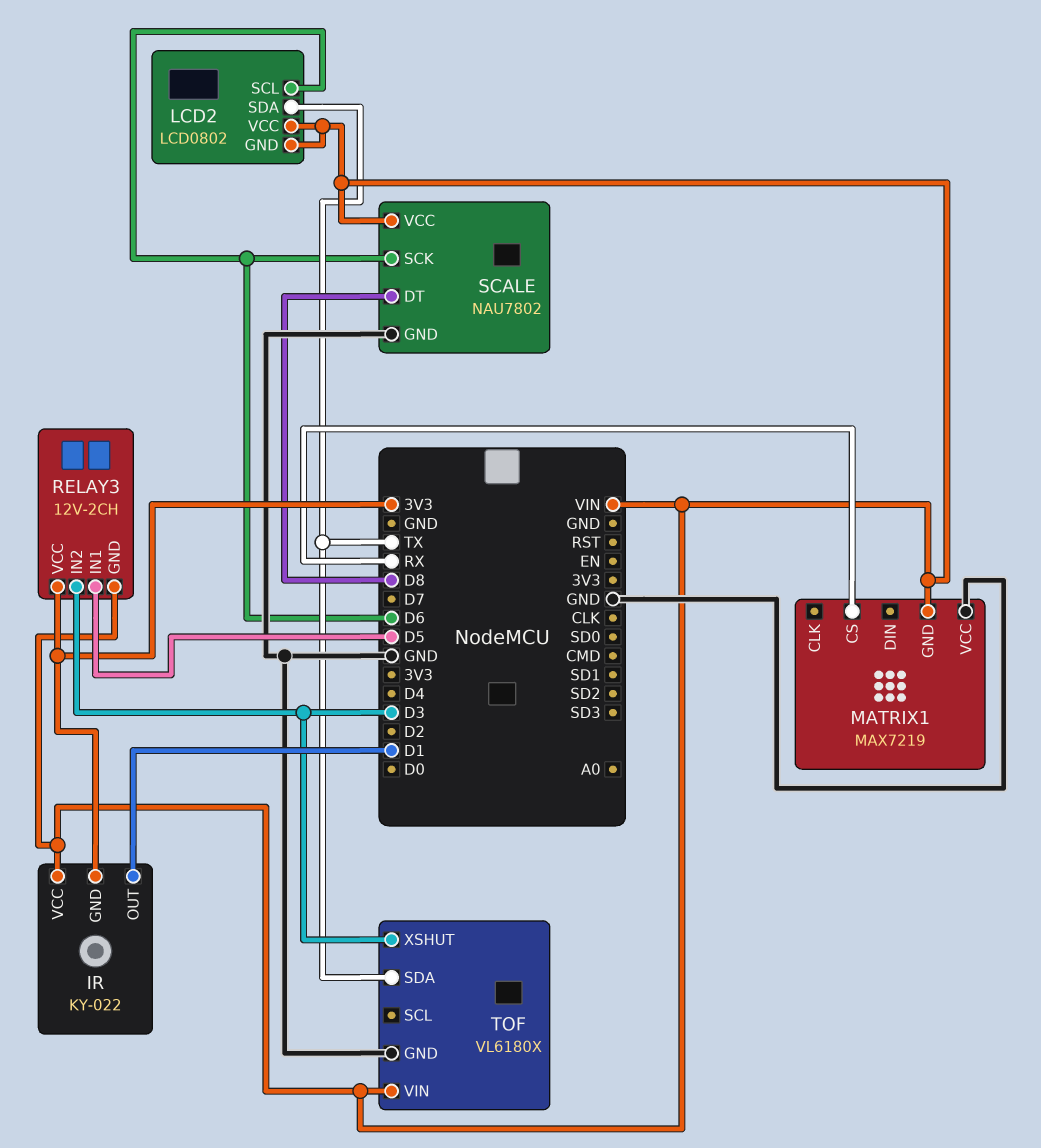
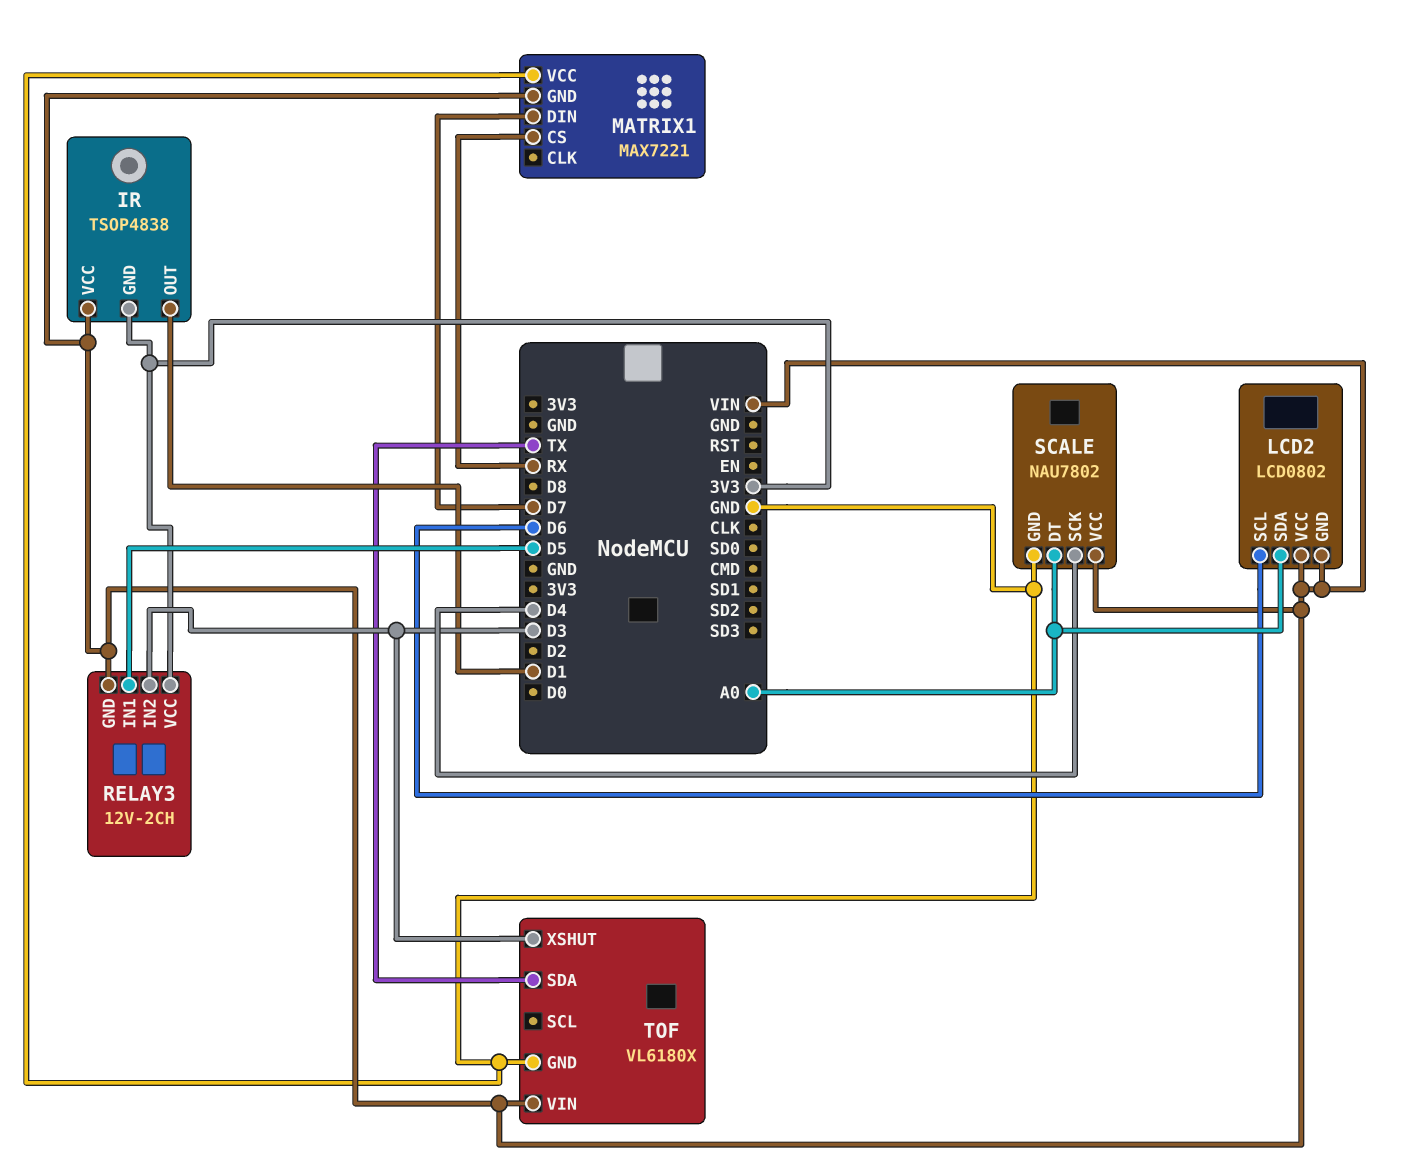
IR: KY-022 -> TSOP4838
LCD2 pin SDA: TX -> A0
MATRIX1: MAX7219 -> MAX7221
MATRIX1 pin DIN: none -> D7
SCALE pin DT: D8 -> A0
SCALE pin SCK: D6 -> D4

